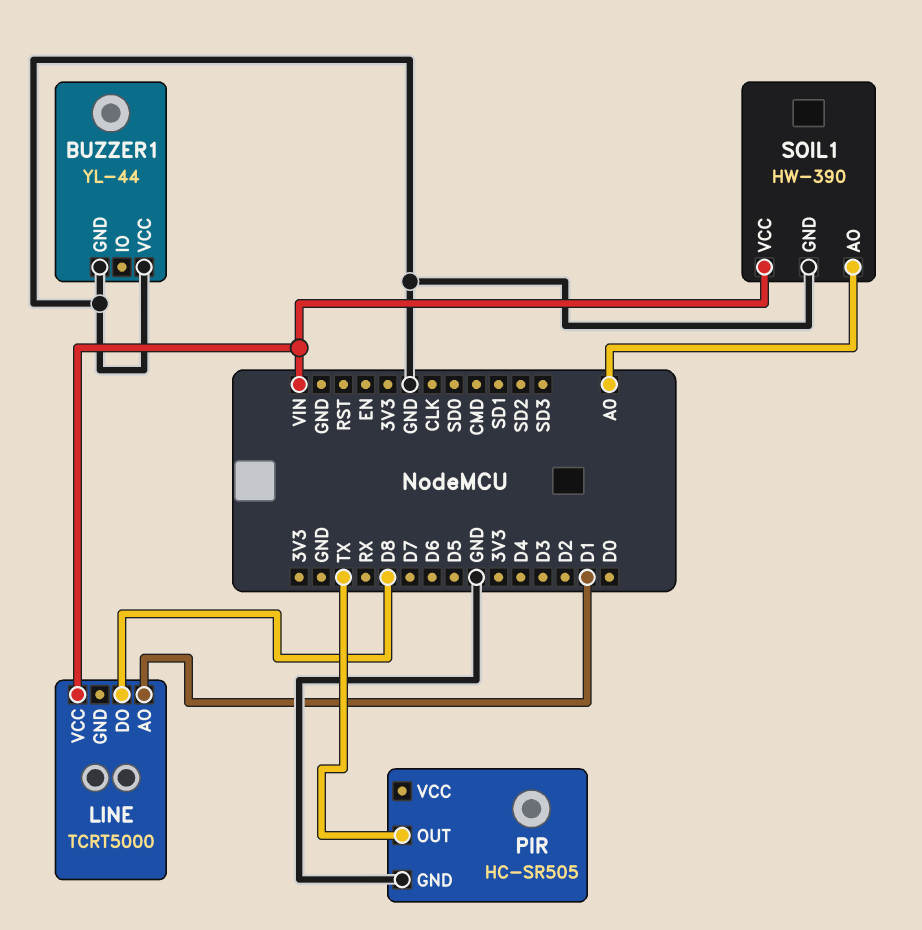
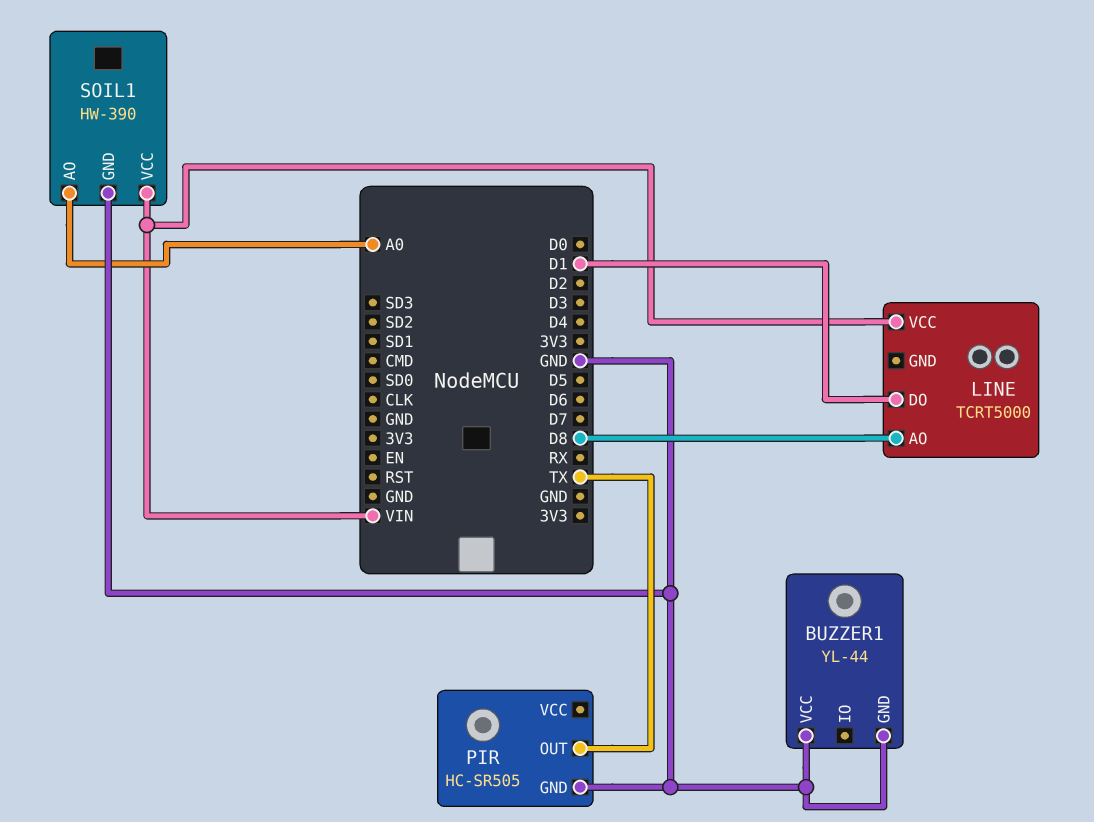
LINE pin AO: D1 -> D8
LINE pin DO: D8 -> D1

